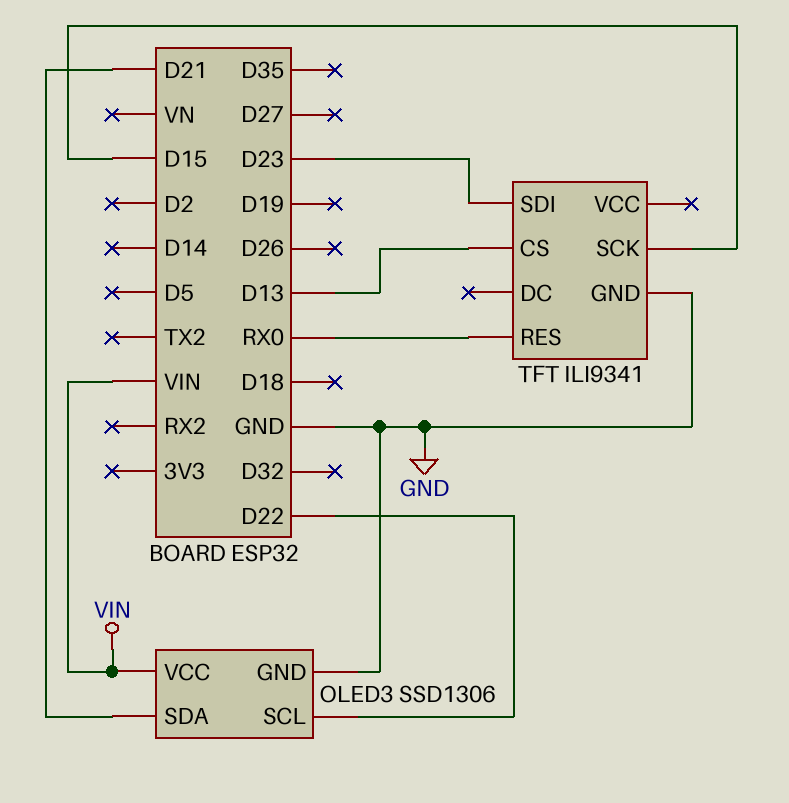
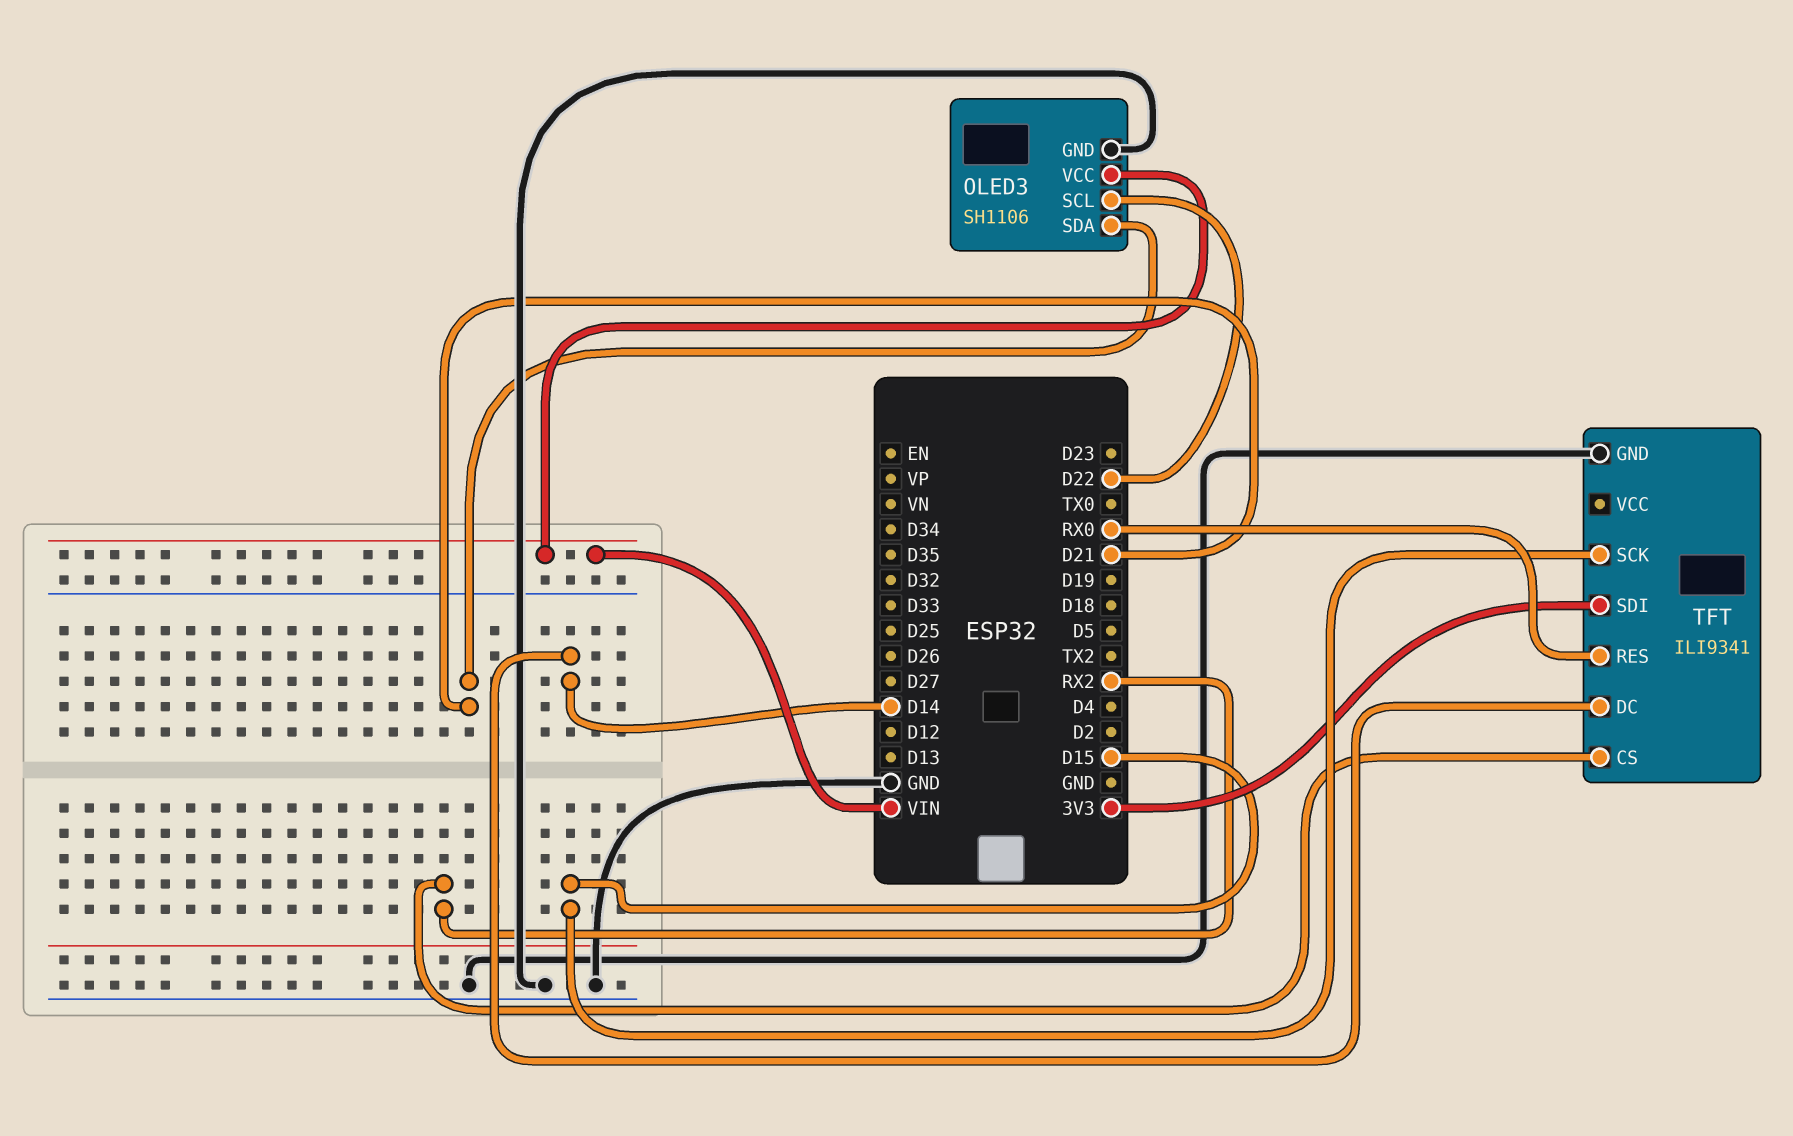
OLED3: SSD1306 -> SH1106
TFT pin CS: D13 -> RX2
TFT pin DC: none -> D14
TFT pin SDI: D23 -> 3V3

